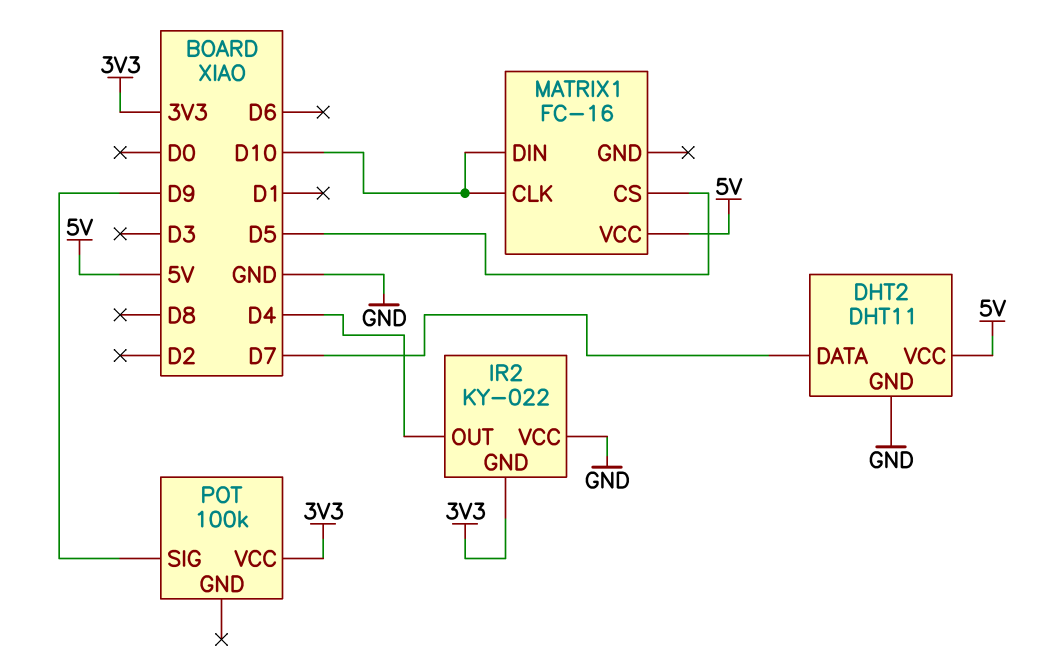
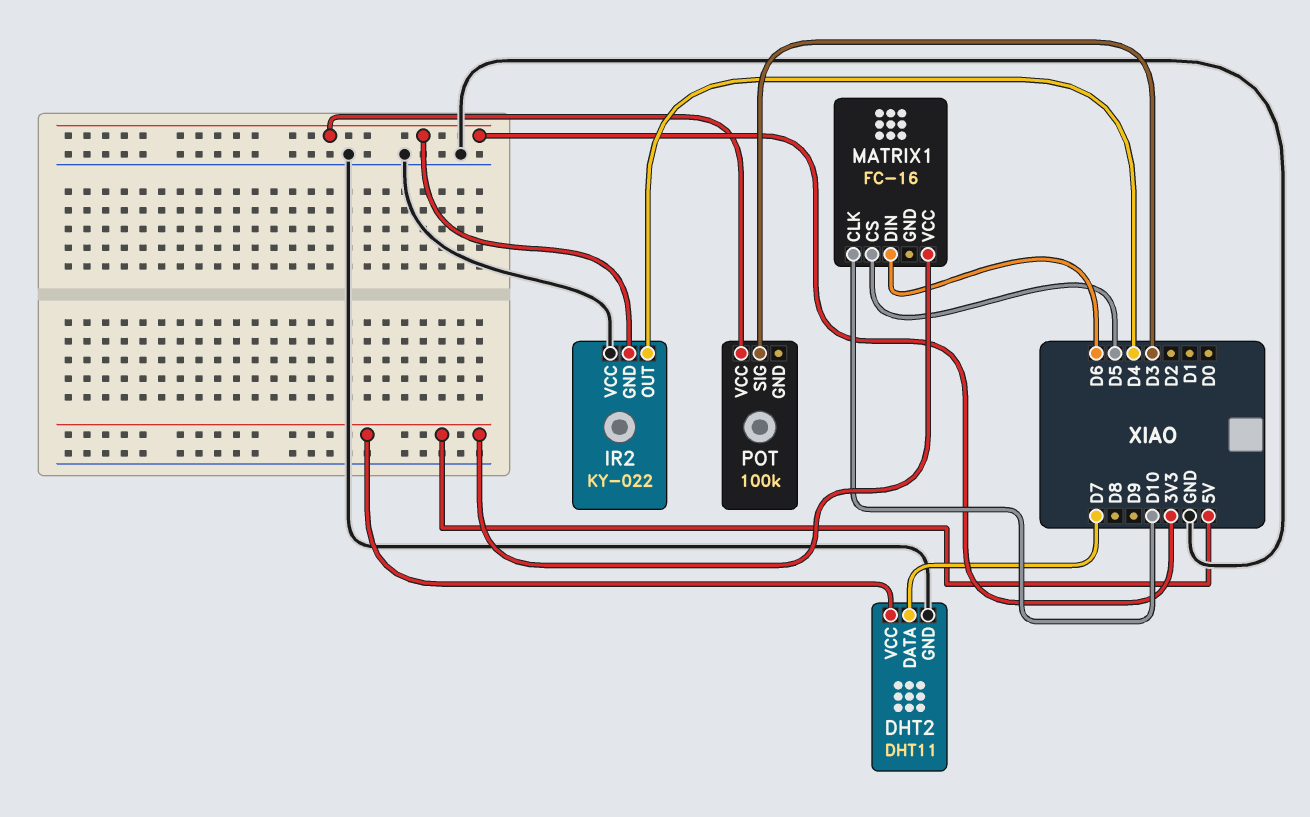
MATRIX1 pin DIN: D10 -> D6
POT pin SIG: D9 -> D3

